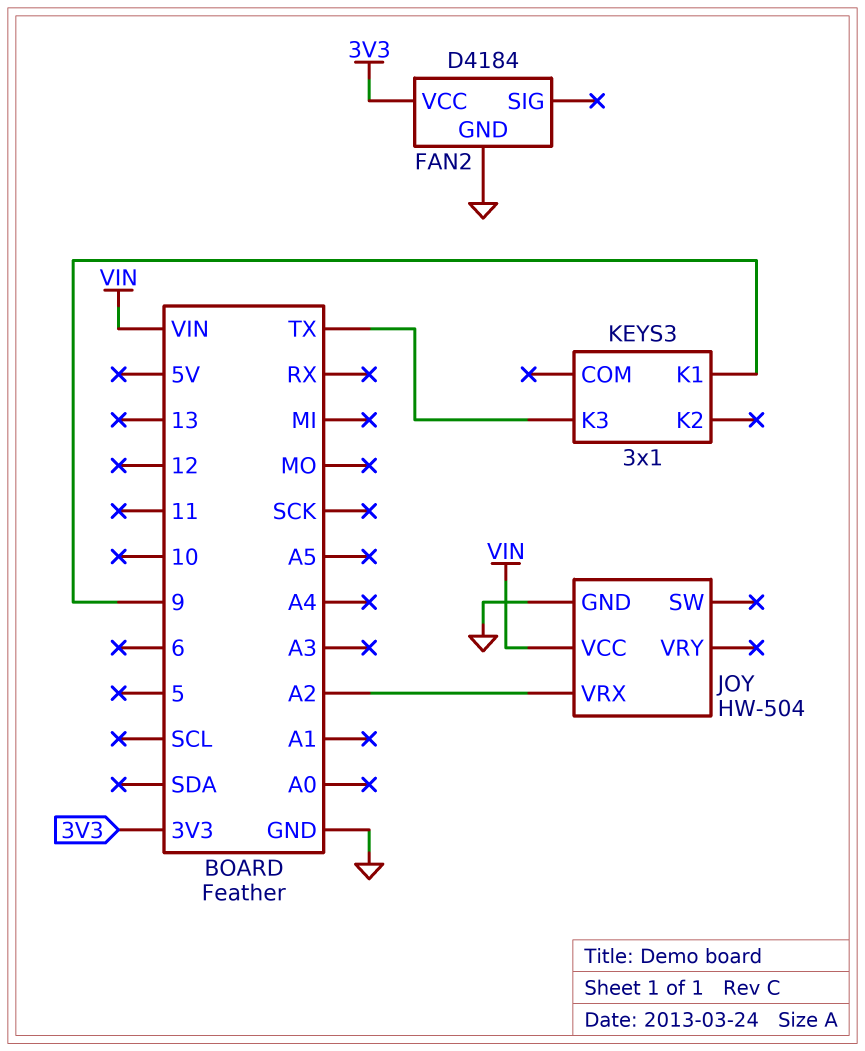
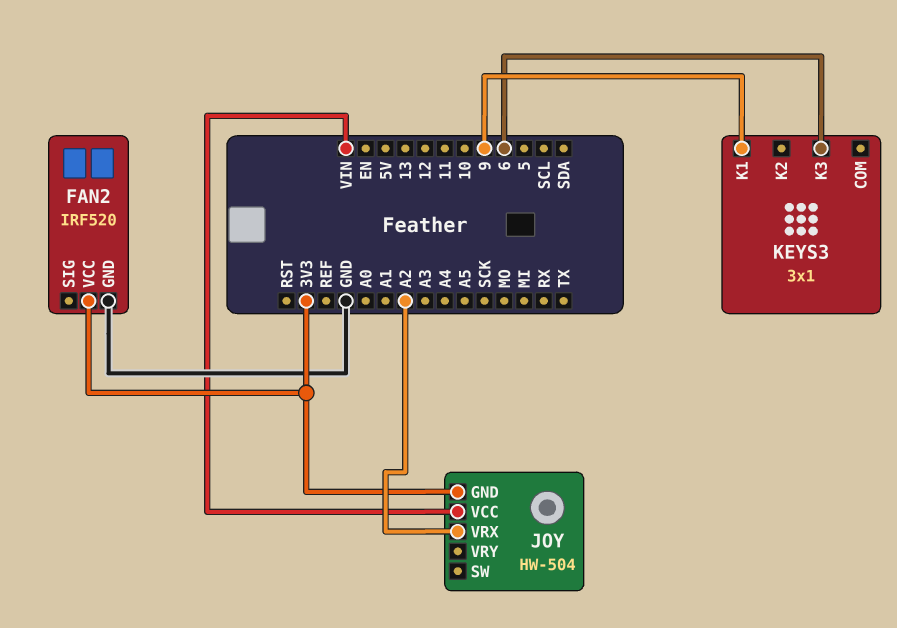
FAN2: D4184 -> IRF520
JOY pin GND: GND -> 3V3
KEYS3 pin K3: TX -> 6

